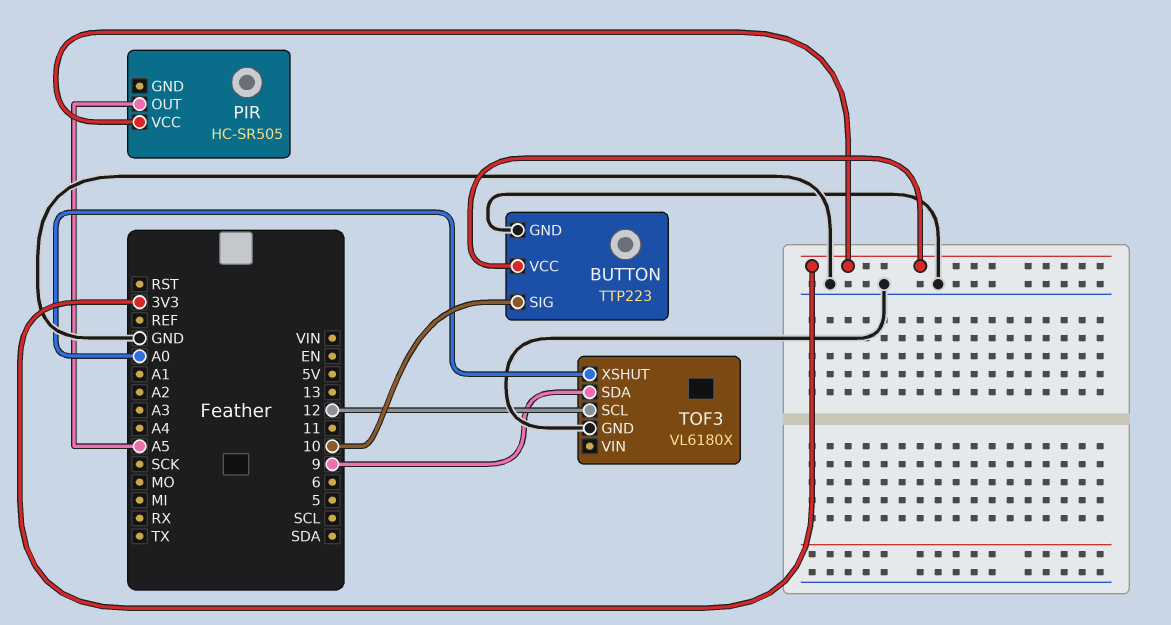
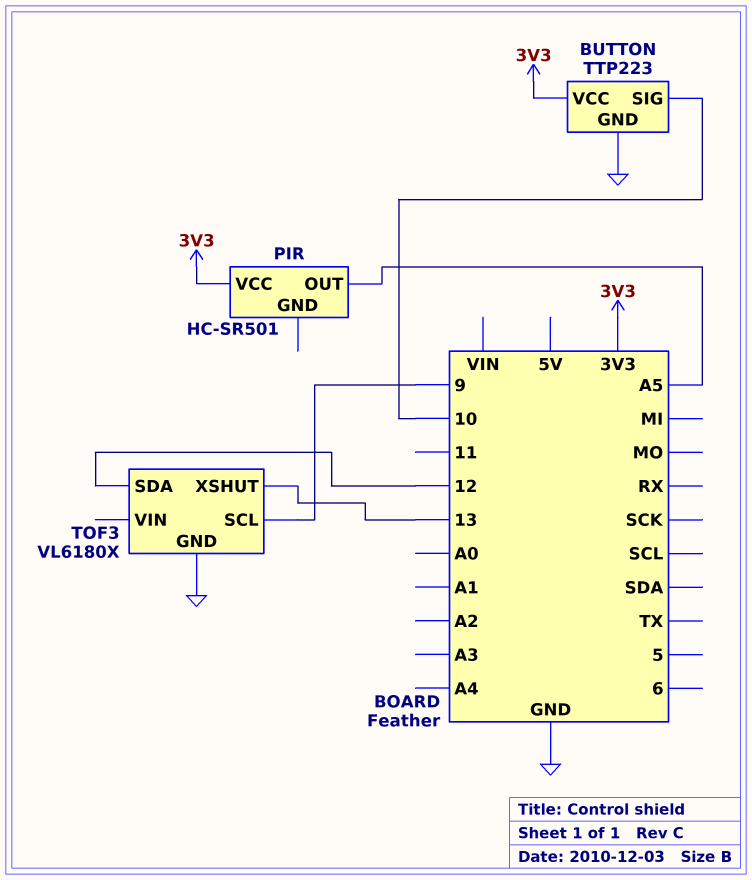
PIR: HC-SR505 -> HC-SR501
TOF3 pin SCL: 12 -> 9
TOF3 pin SDA: 9 -> 12
TOF3 pin XSHUT: A0 -> 13

